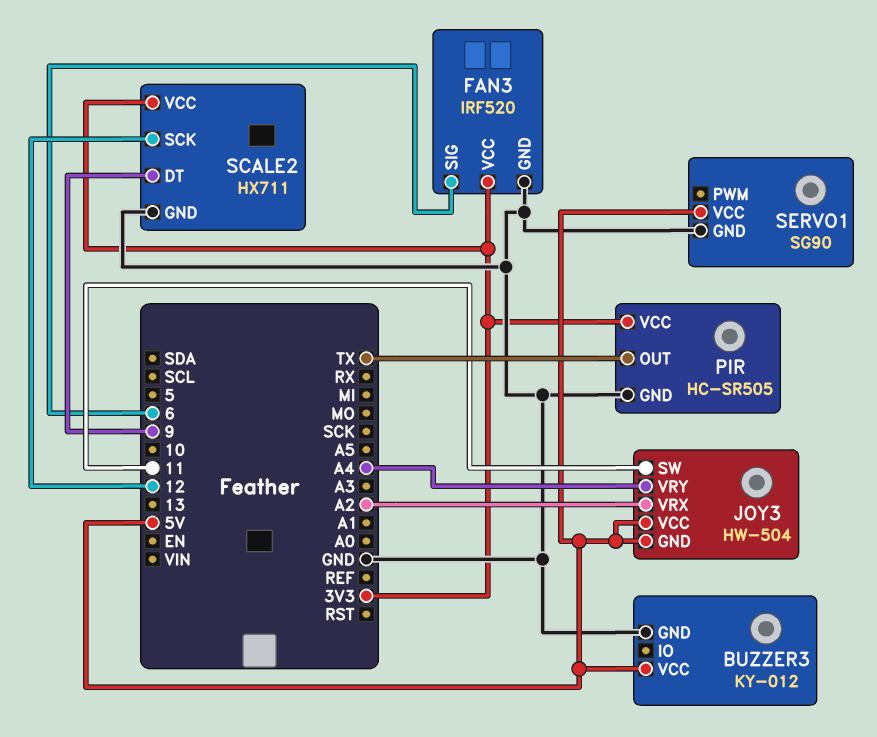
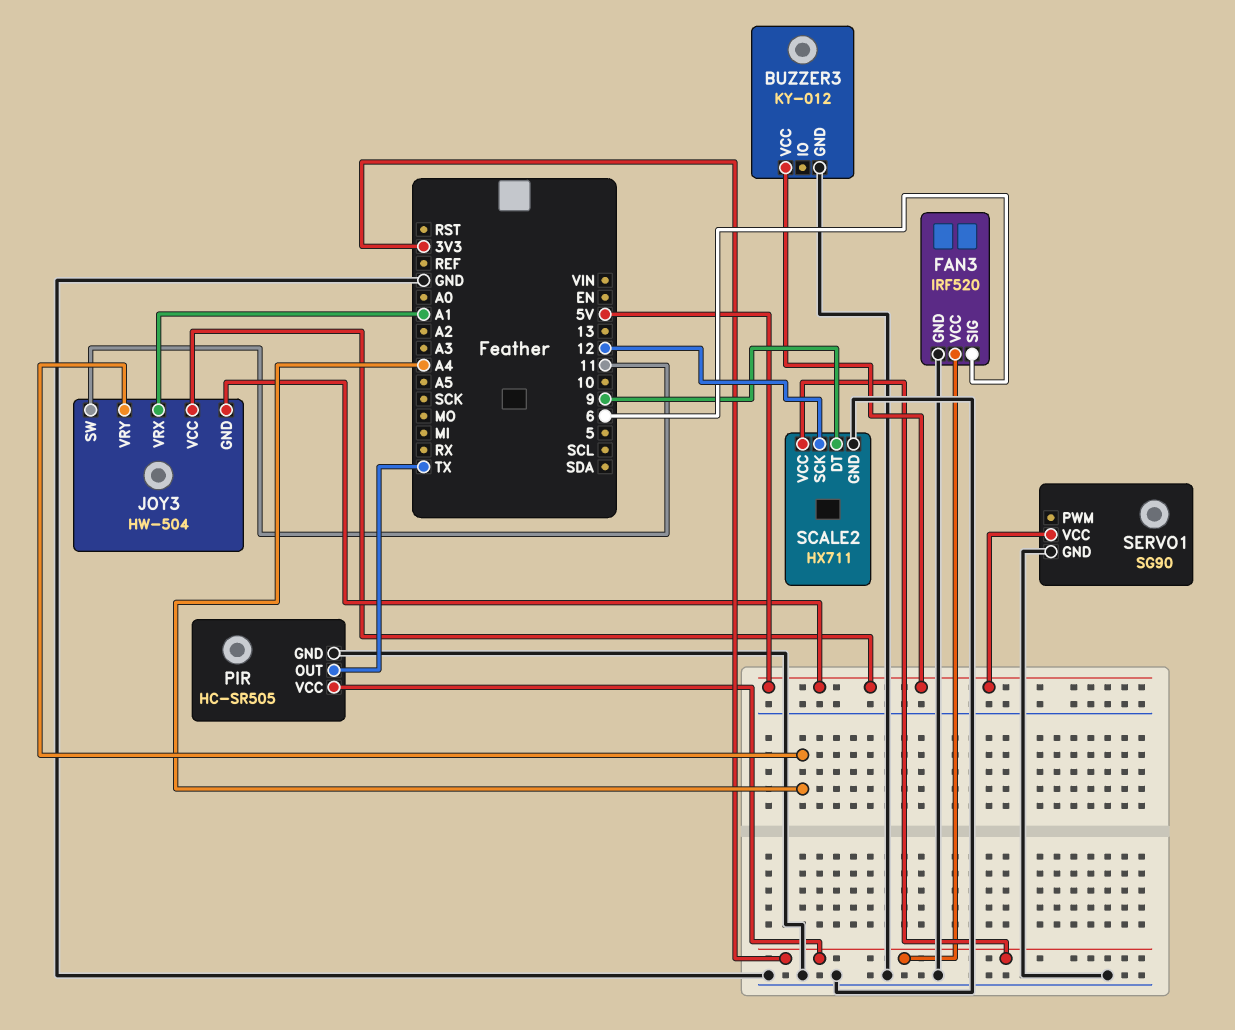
JOY3 pin VRX: A2 -> A1

